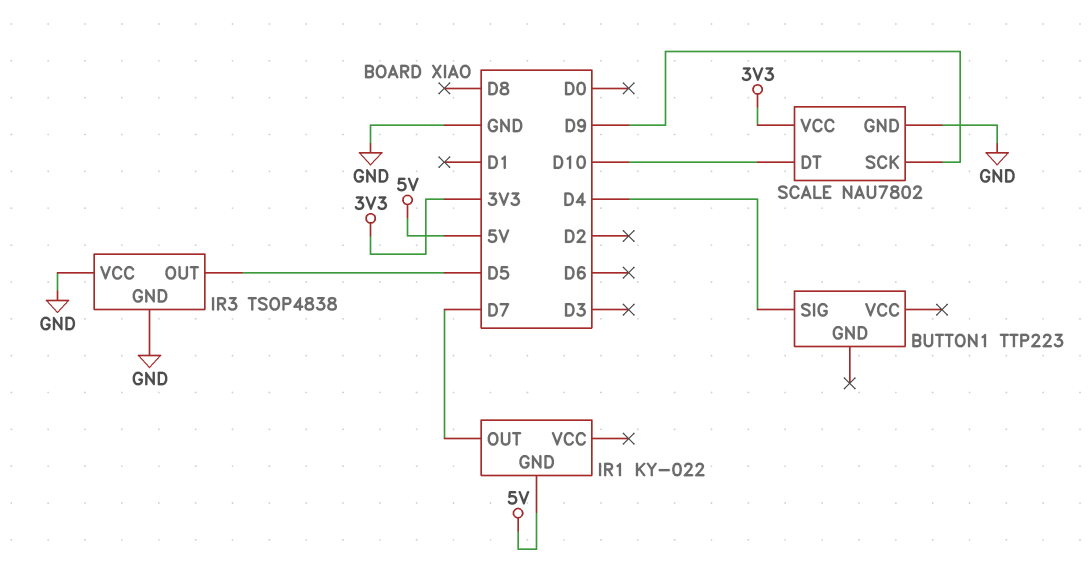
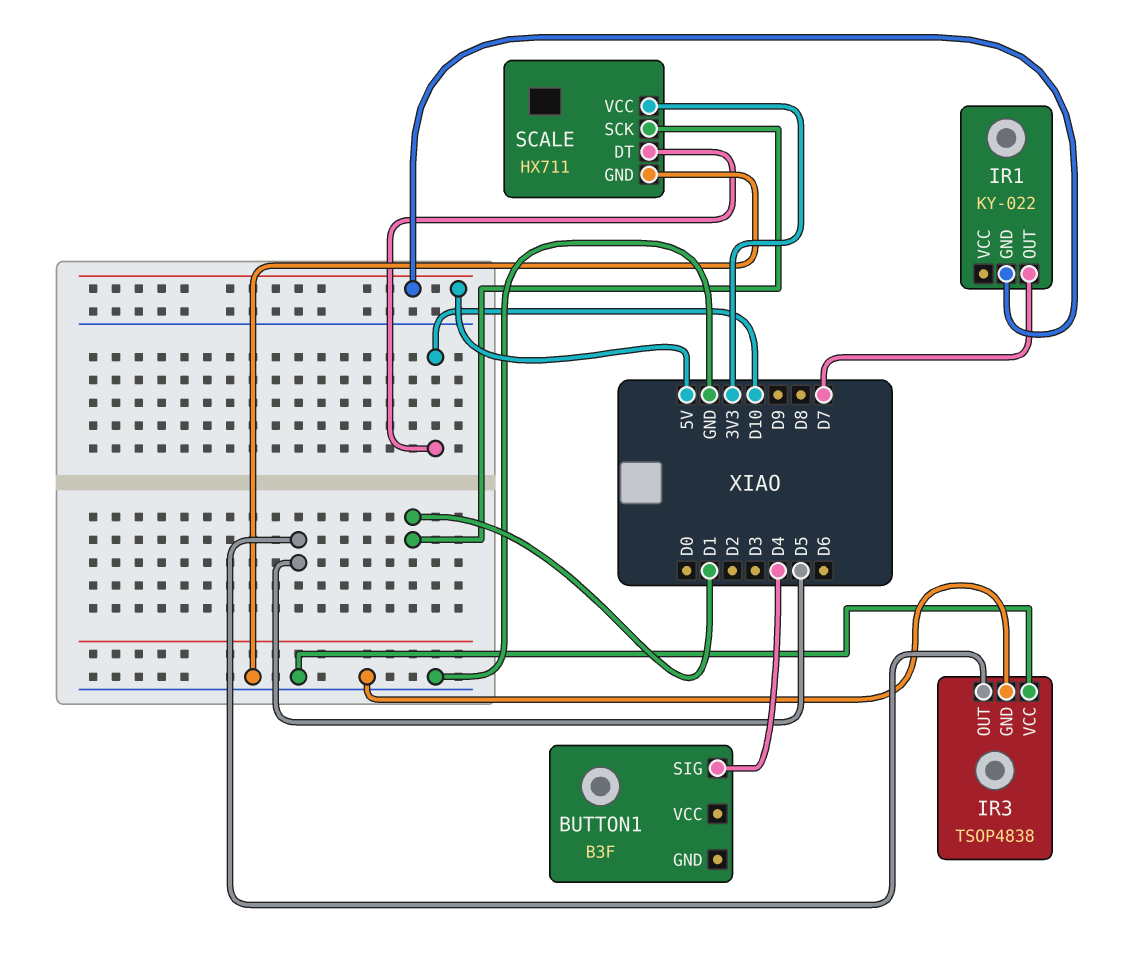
BUTTON1: TTP223 -> B3F
SCALE: NAU7802 -> HX711
SCALE pin SCK: D9 -> D1

